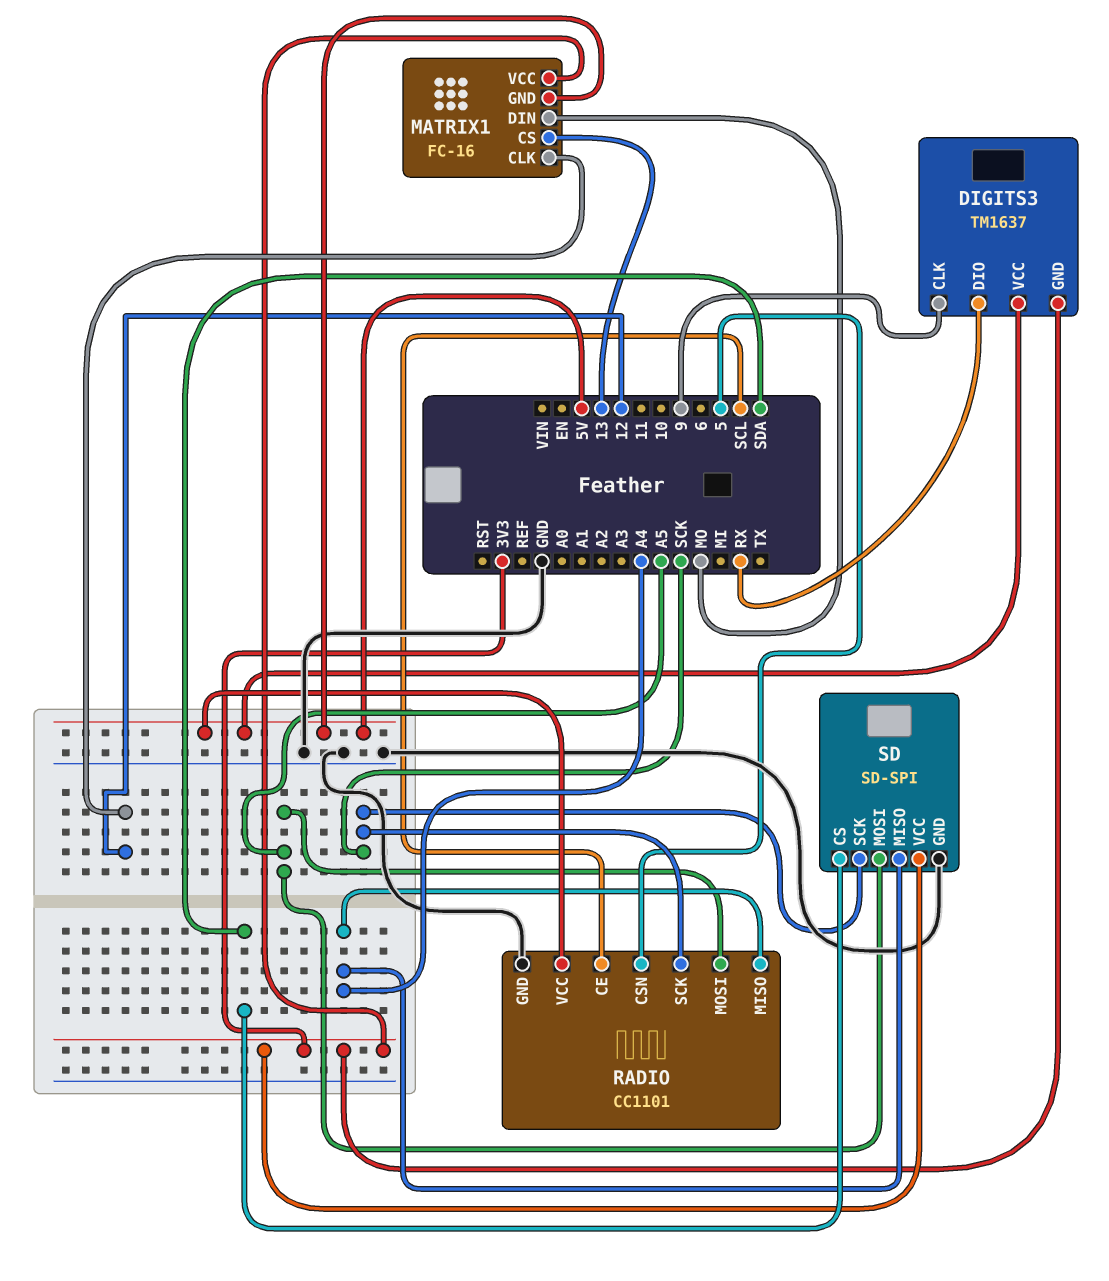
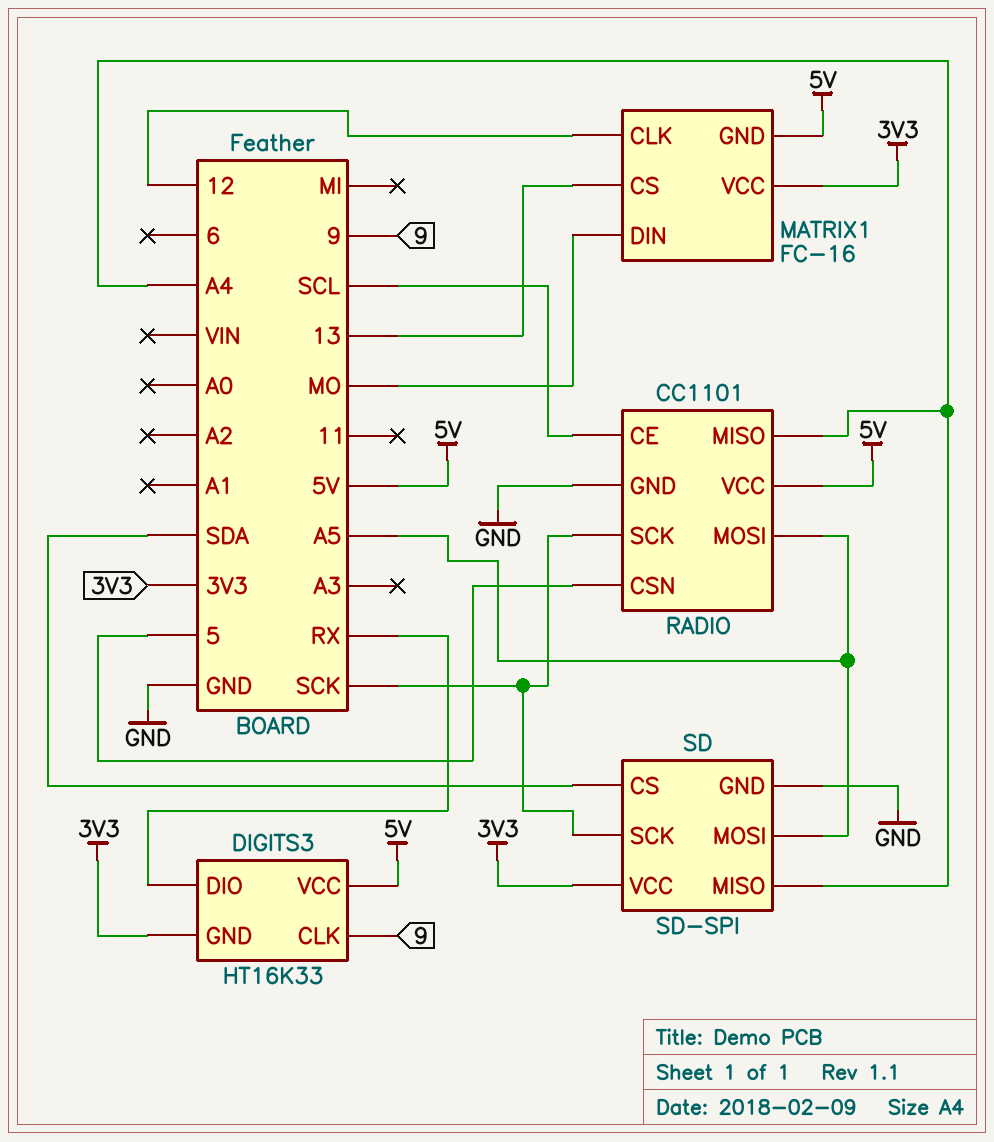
DIGITS3: TM1637 -> HT16K33

